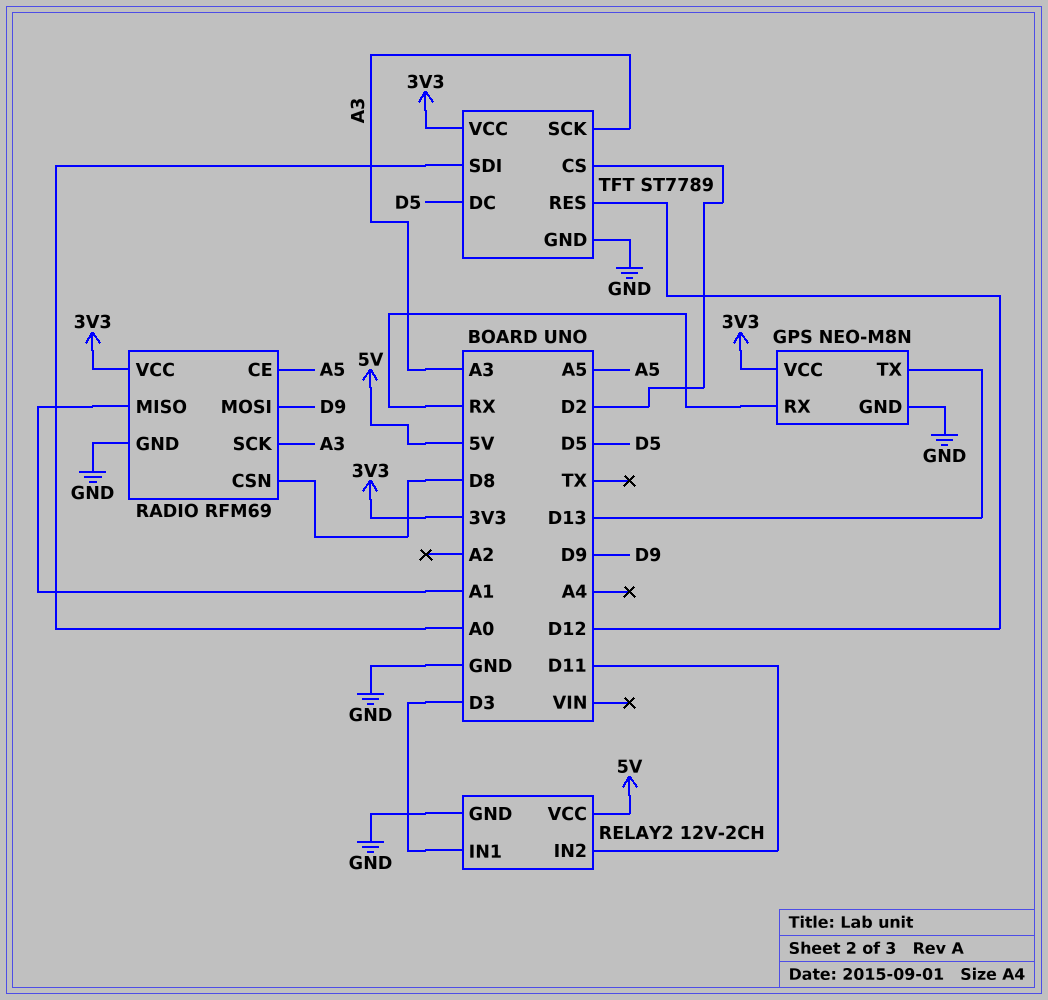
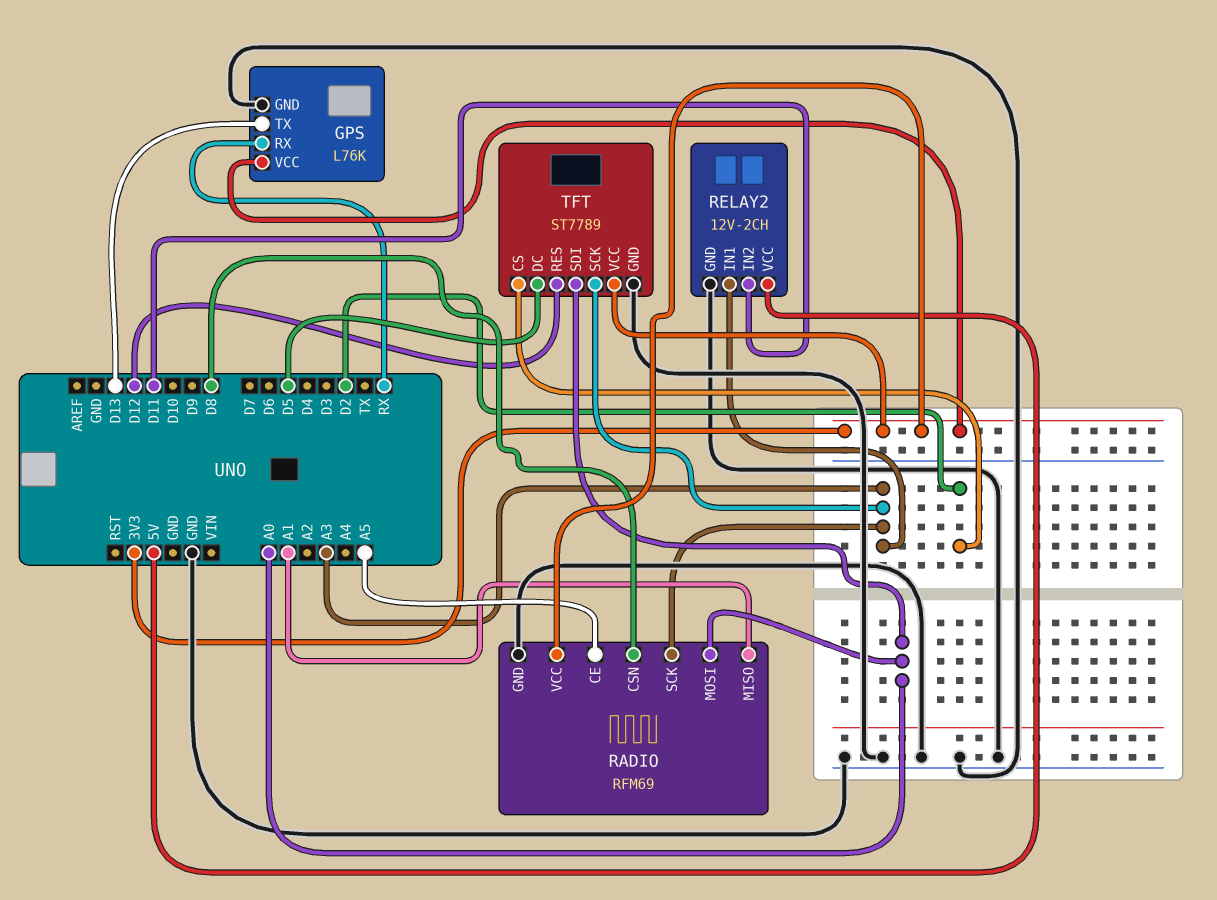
GPS: NEO-M8N -> L76K
RADIO pin MOSI: D9 -> A0
RELAY2 pin IN1: D3 -> A3

